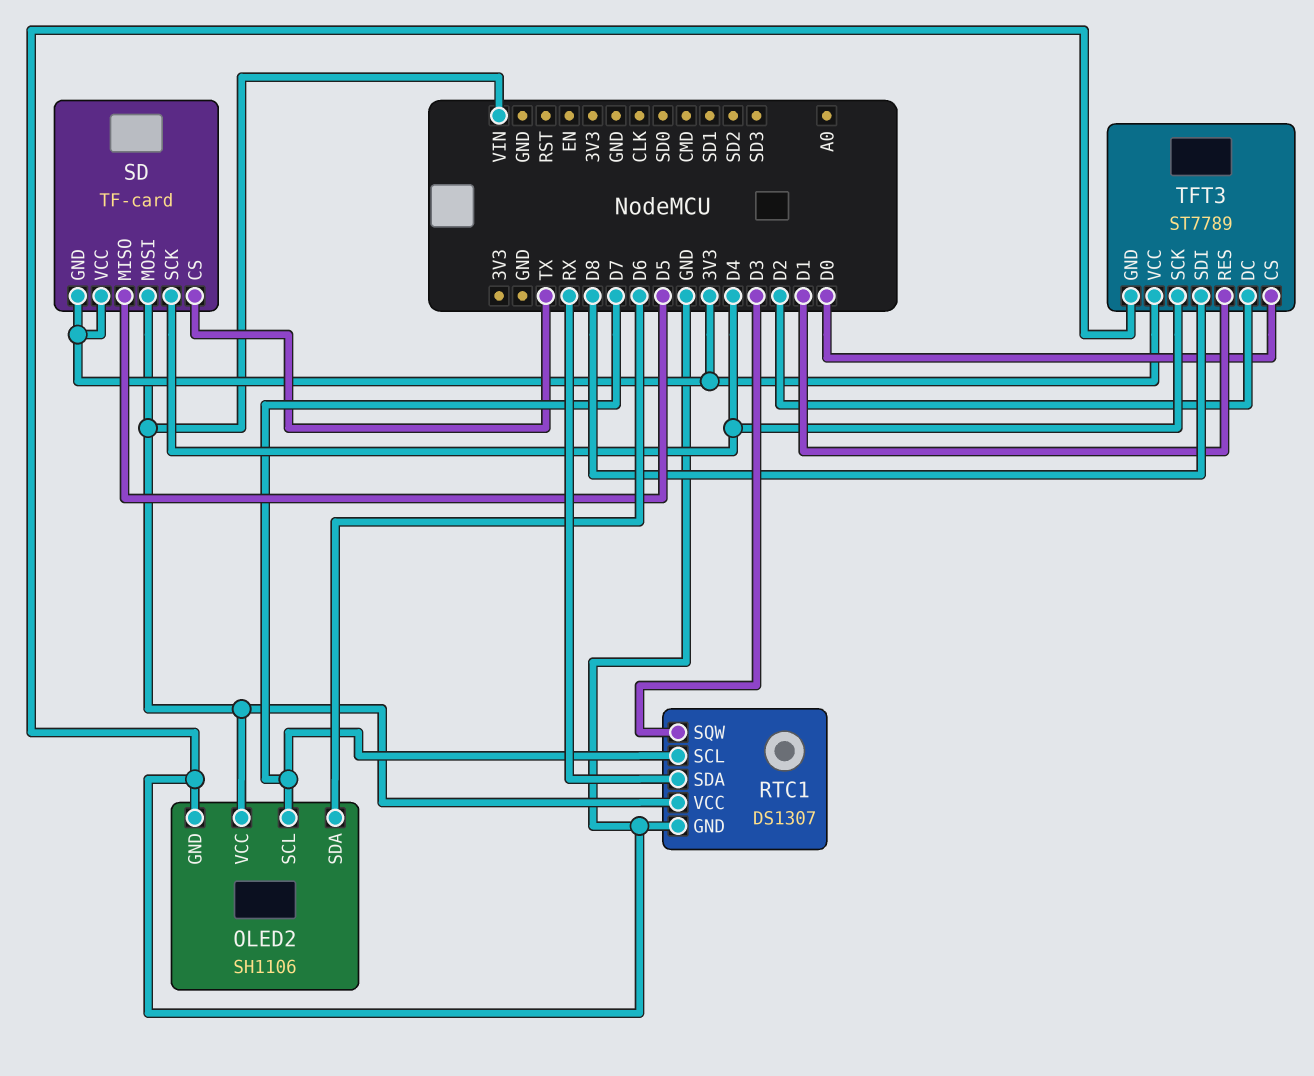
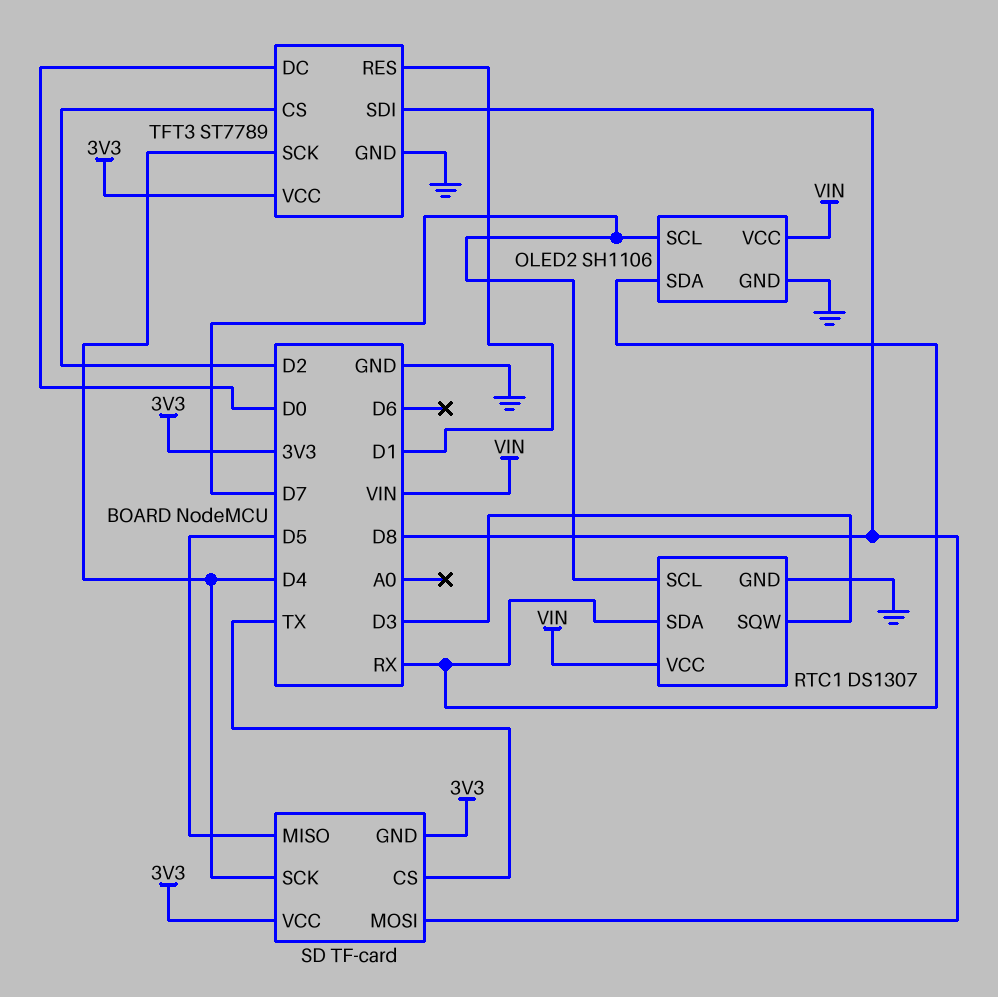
OLED2 pin SDA: D6 -> RX
SD pin MOSI: VIN -> D8
TFT3 pin CS: D0 -> D2
TFT3 pin DC: D2 -> D0

